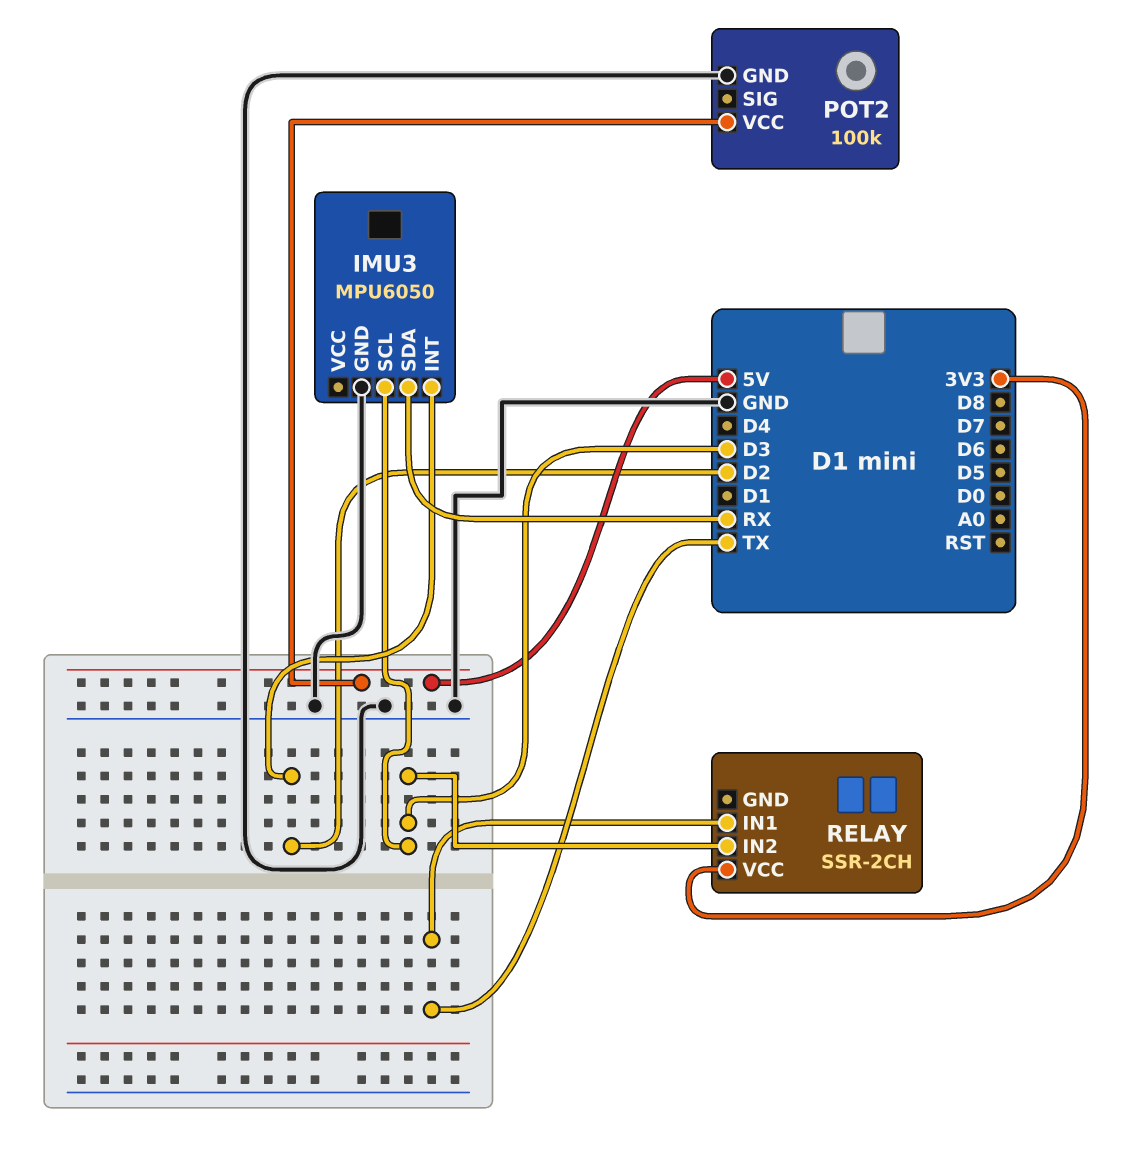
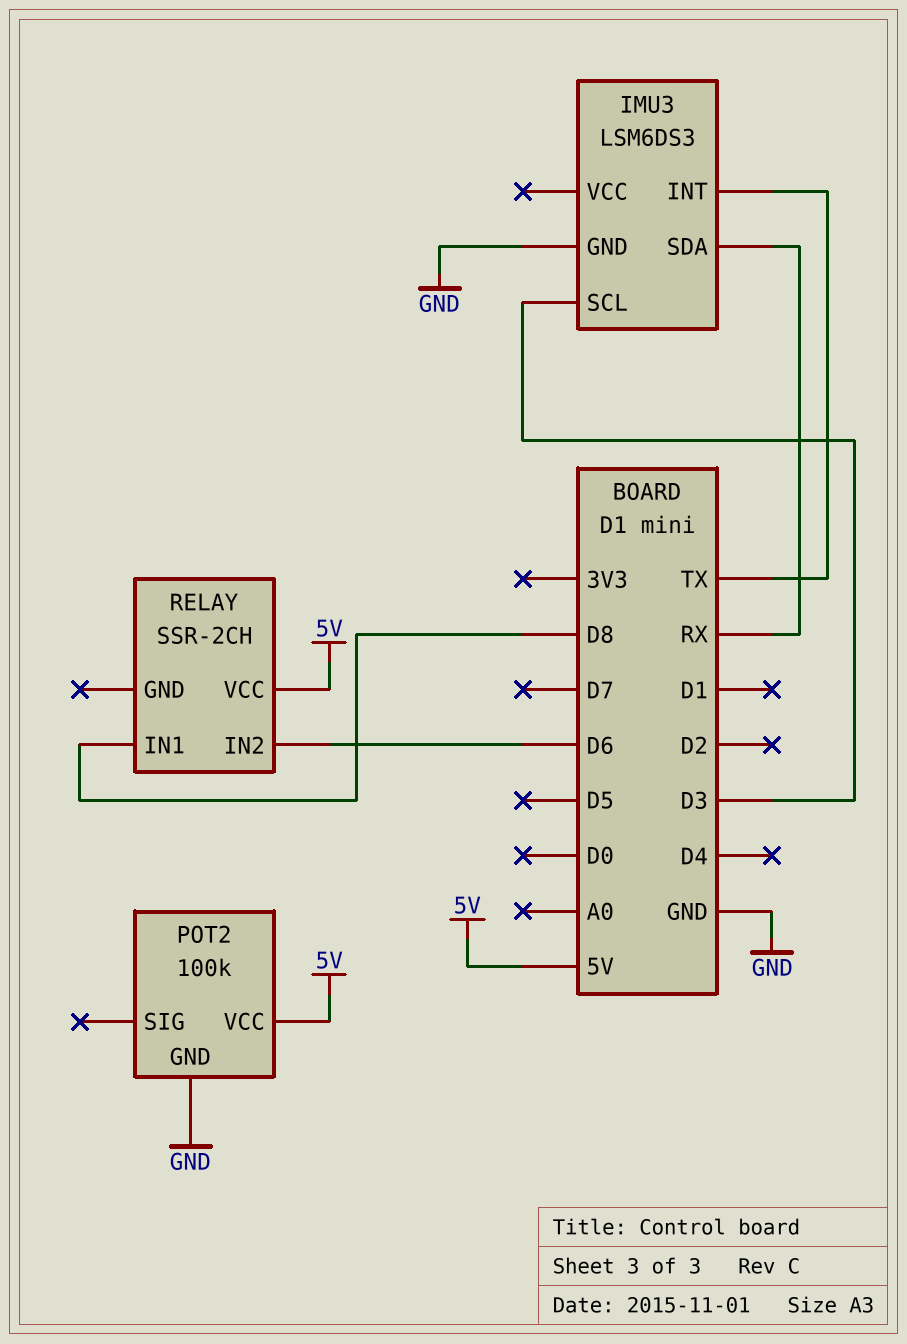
IMU3: MPU6050 -> LSM6DS3
IMU3 pin INT: D2 -> TX
RELAY pin IN1: TX -> D8
RELAY pin IN2: D3 -> D6
RELAY pin VCC: 3V3 -> 5V

